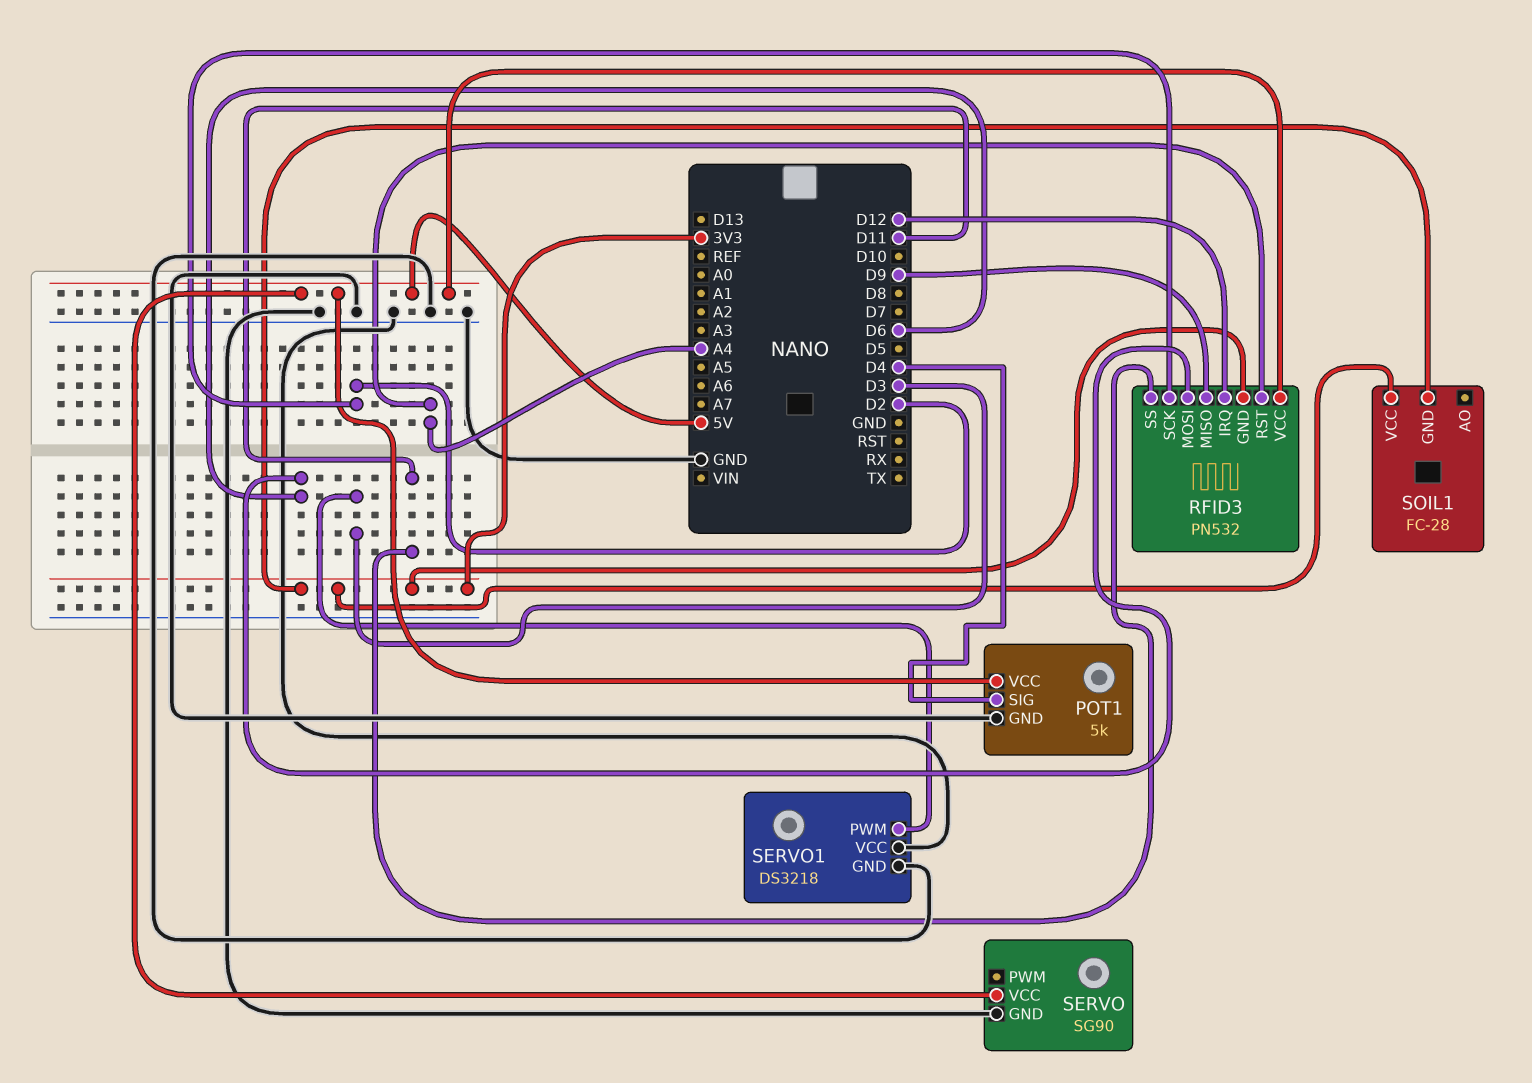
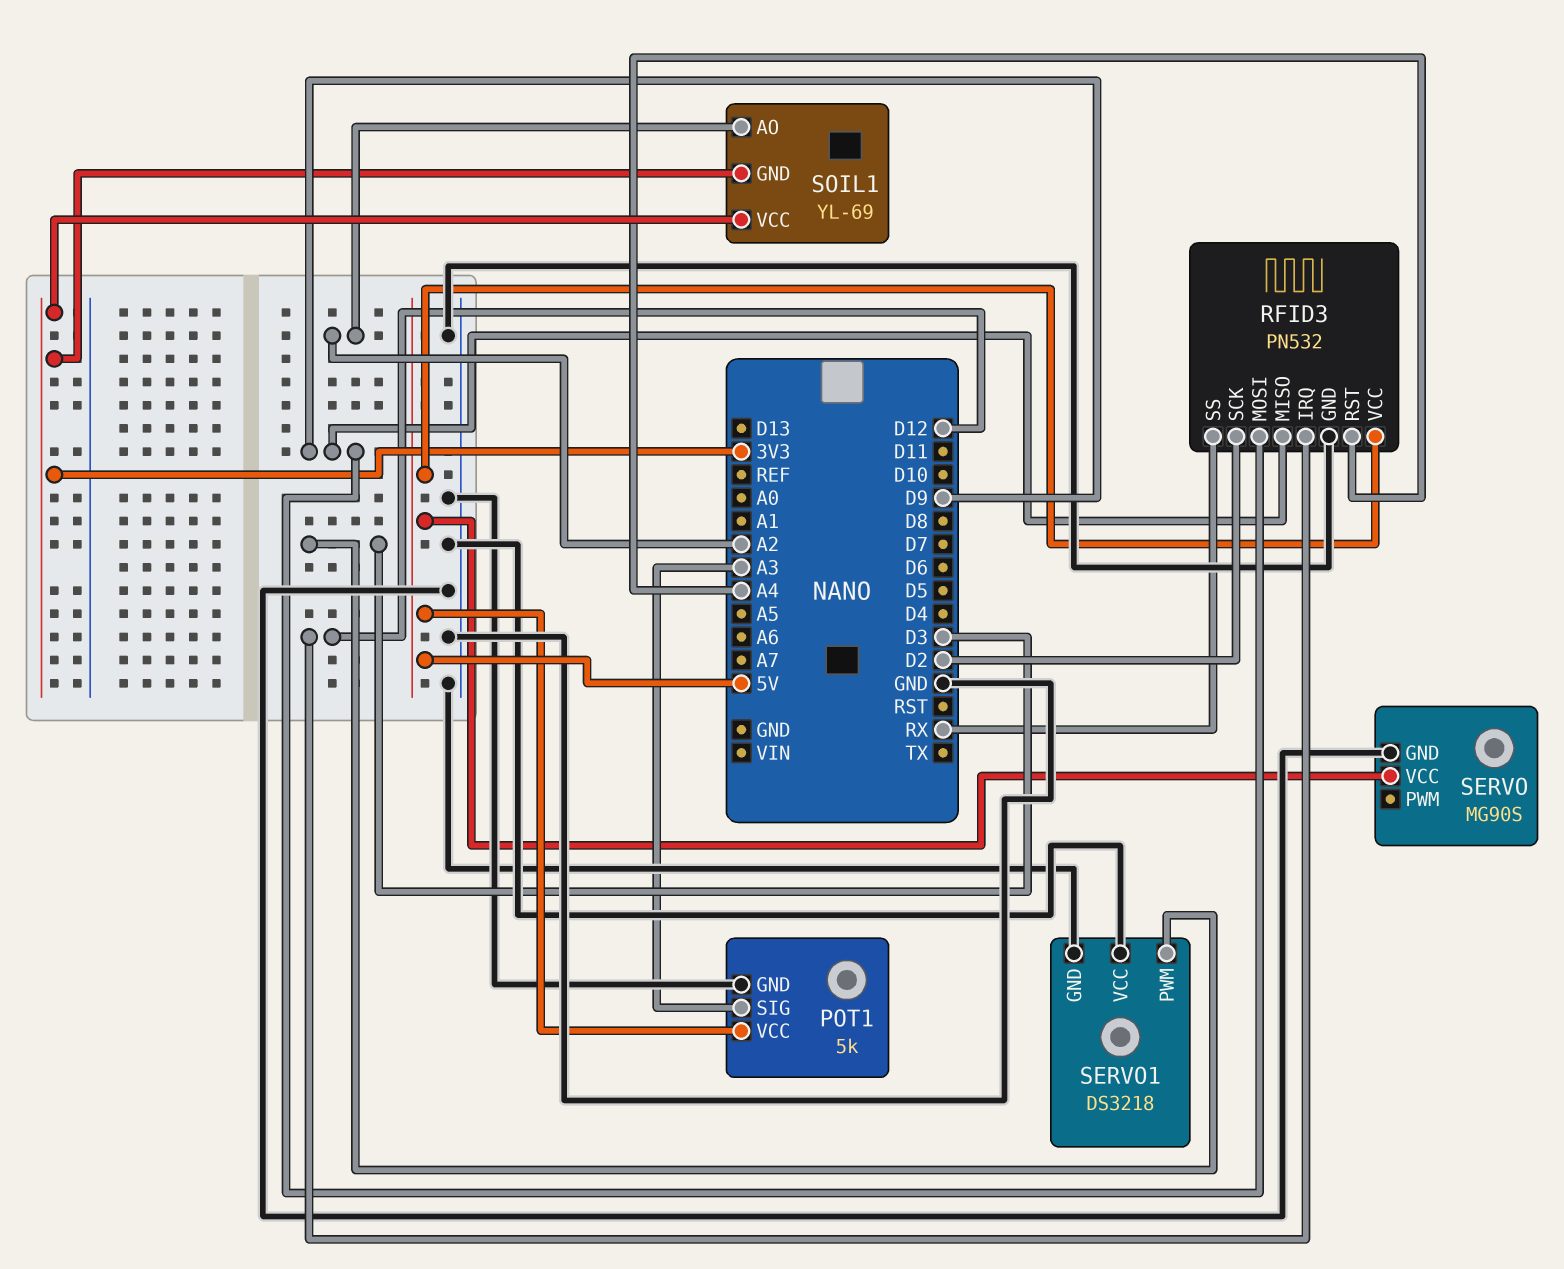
POT1 pin SIG: D4 -> A3
RFID3 pin GND: 3V3 -> GND
RFID3 pin MOSI: D6 -> D9
RFID3 pin SS: D11 -> RX
SERVO: SG90 -> MG90S
SOIL1: FC-28 -> YL-69
SOIL1 pin AO: none -> A2

